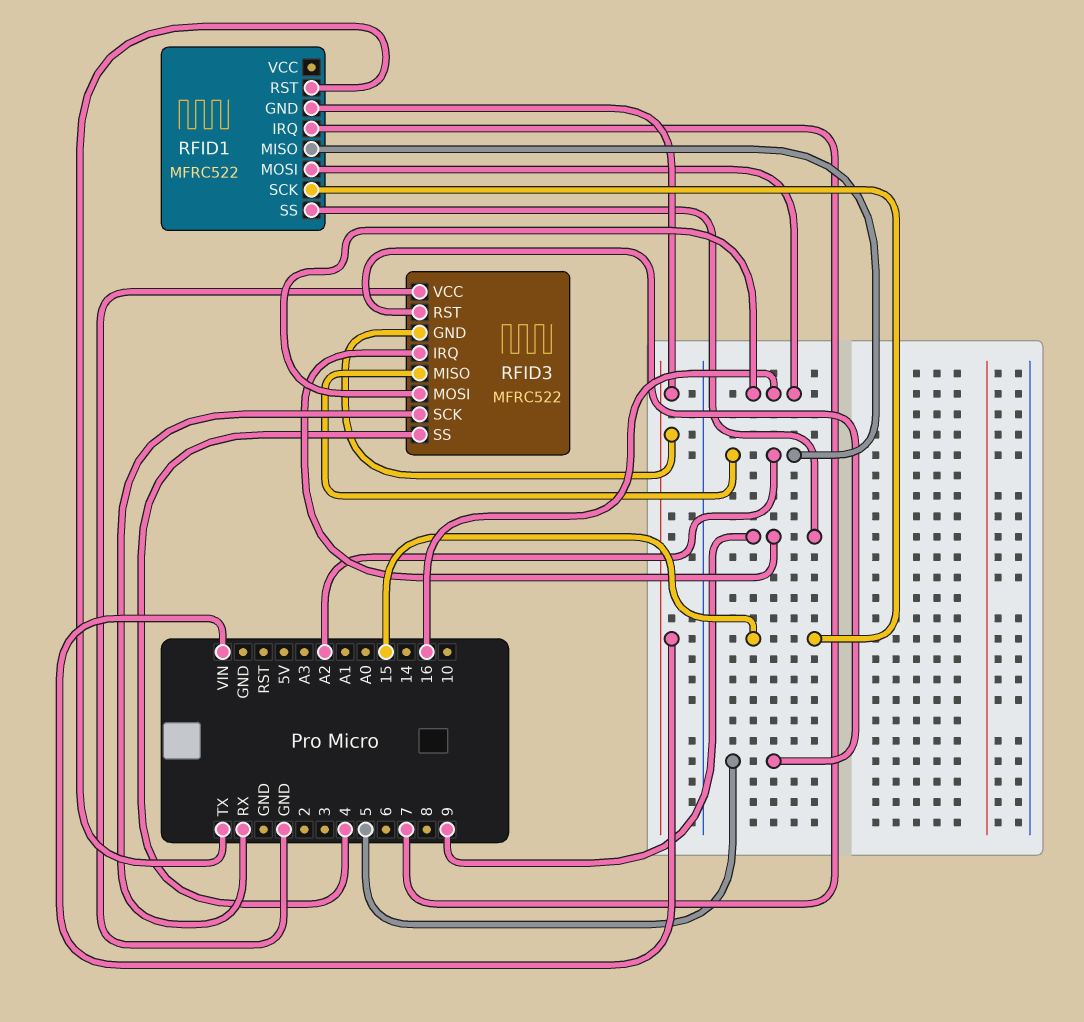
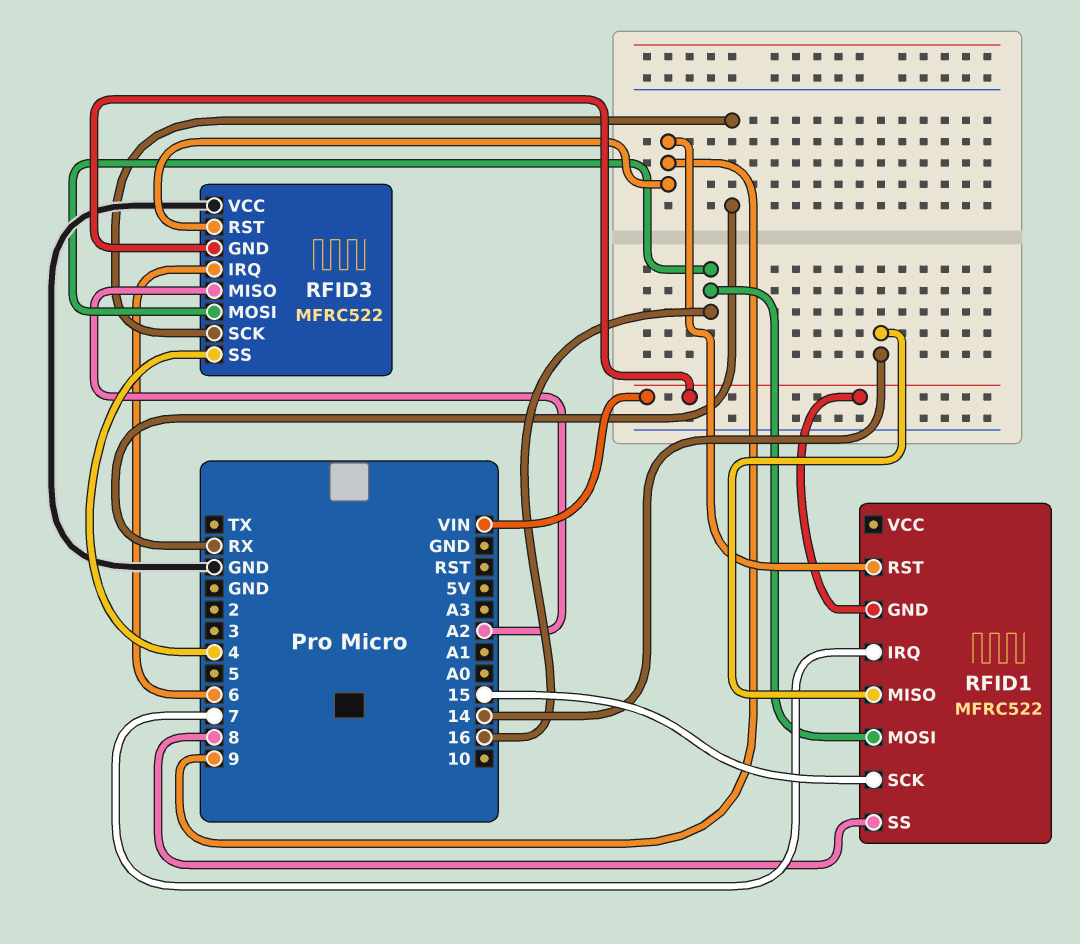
RFID1 pin MISO: A2 -> 14
RFID1 pin RST: TX -> 9
RFID1 pin SS: 9 -> 8
RFID3 pin IRQ: 9 -> 6
RFID3 pin RST: 5 -> 9

